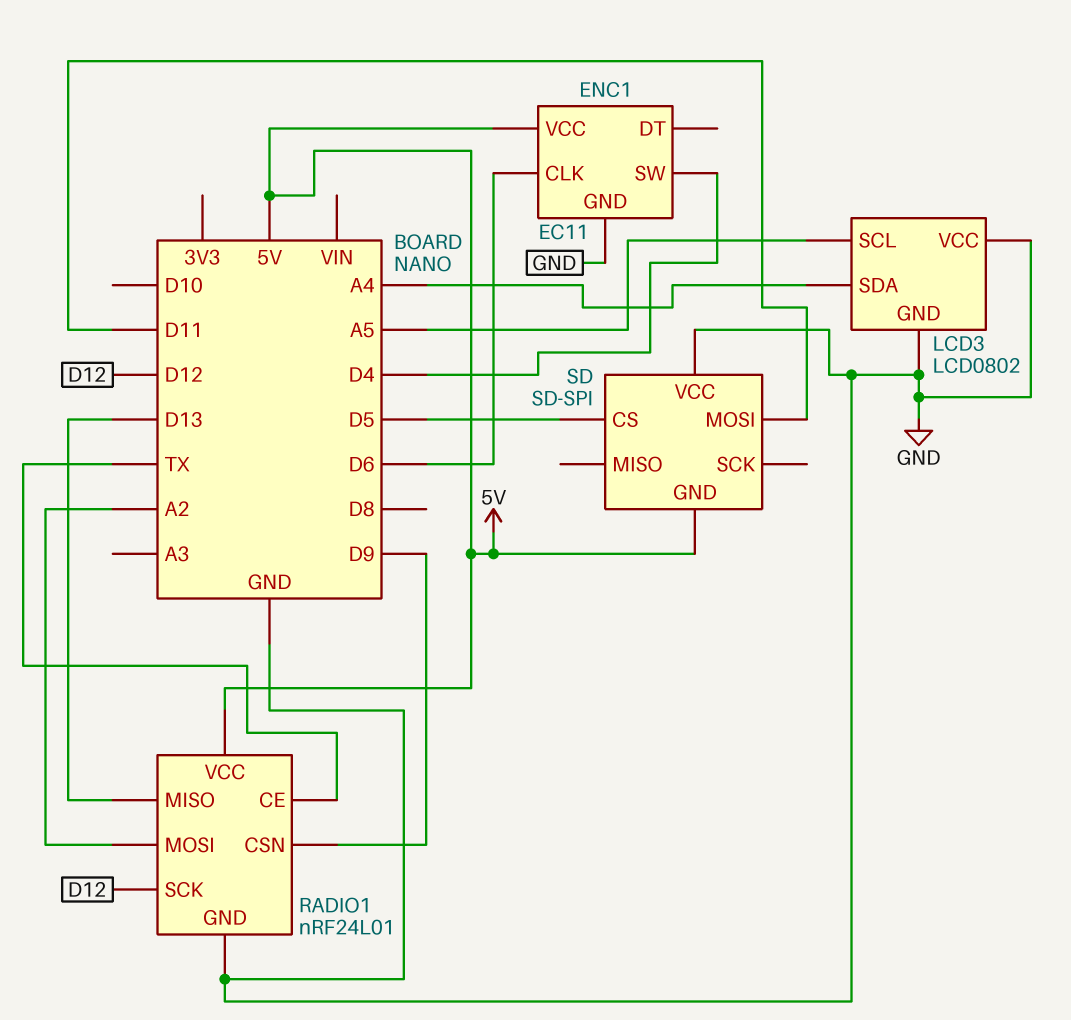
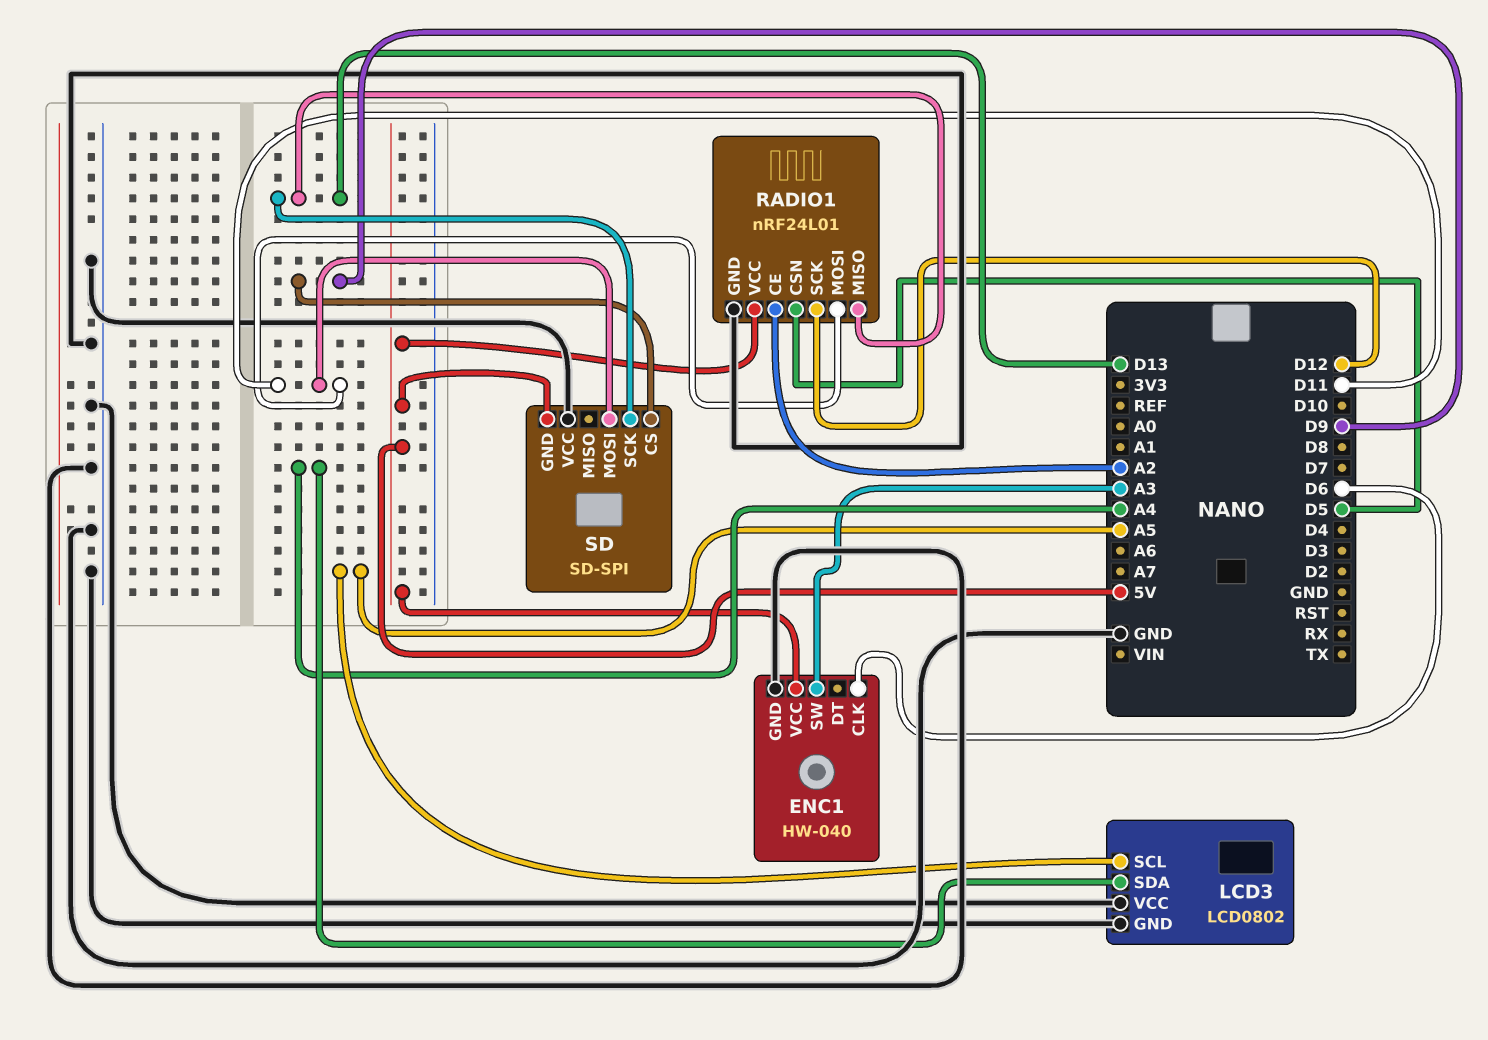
ENC1: EC11 -> HW-040
ENC1 pin SW: D4 -> A3
RADIO1 pin CE: TX -> A2
RADIO1 pin CSN: D9 -> D5
RADIO1 pin MOSI: A2 -> D11
SD pin CS: D5 -> D9
SD pin SCK: none -> D13

